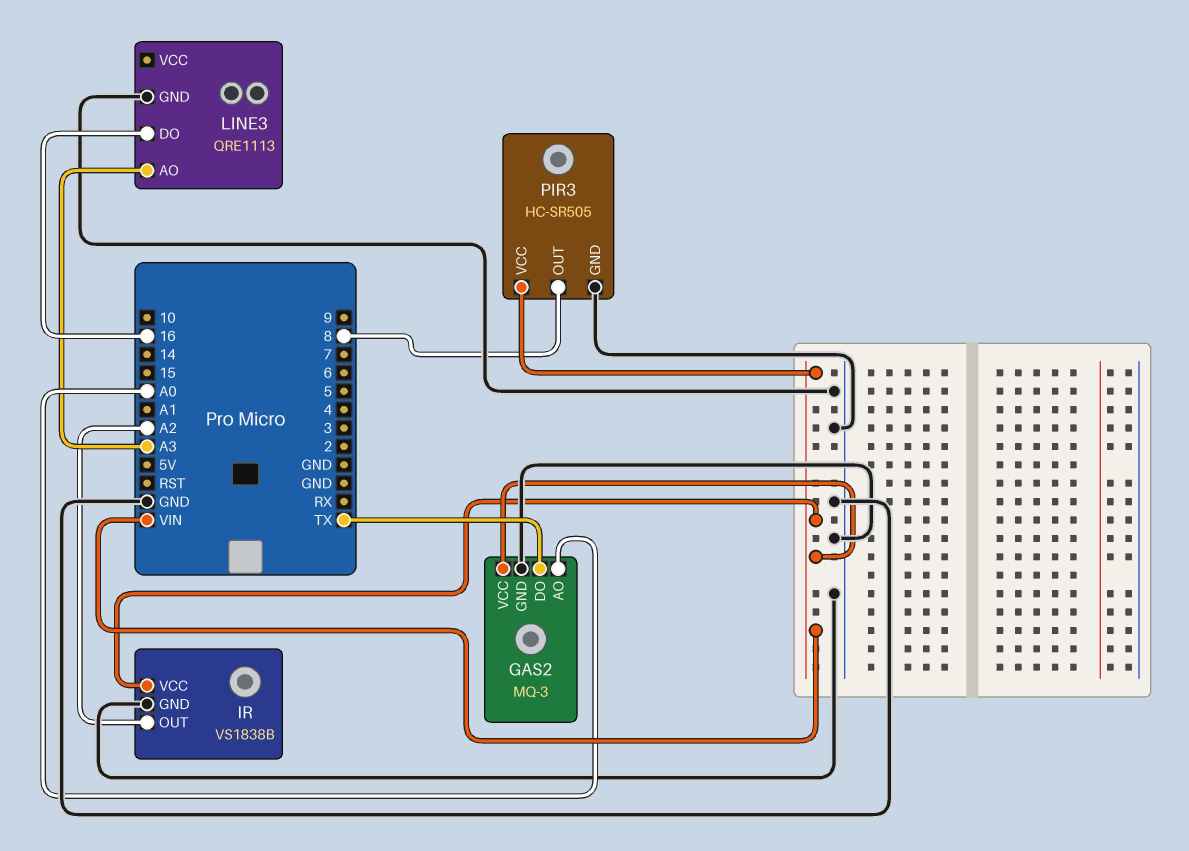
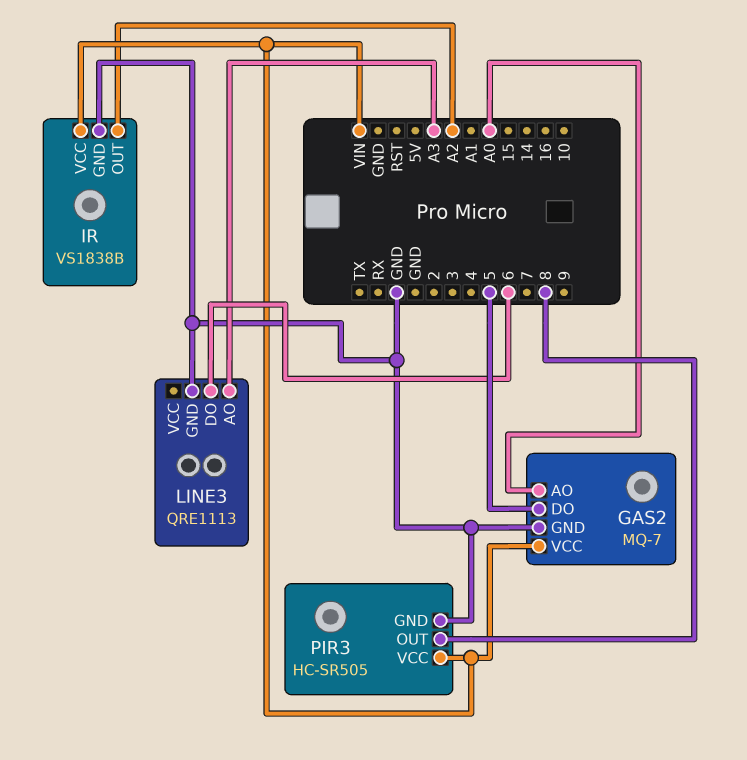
GAS2: MQ-3 -> MQ-7
GAS2 pin DO: TX -> 5
LINE3 pin DO: 16 -> 6

